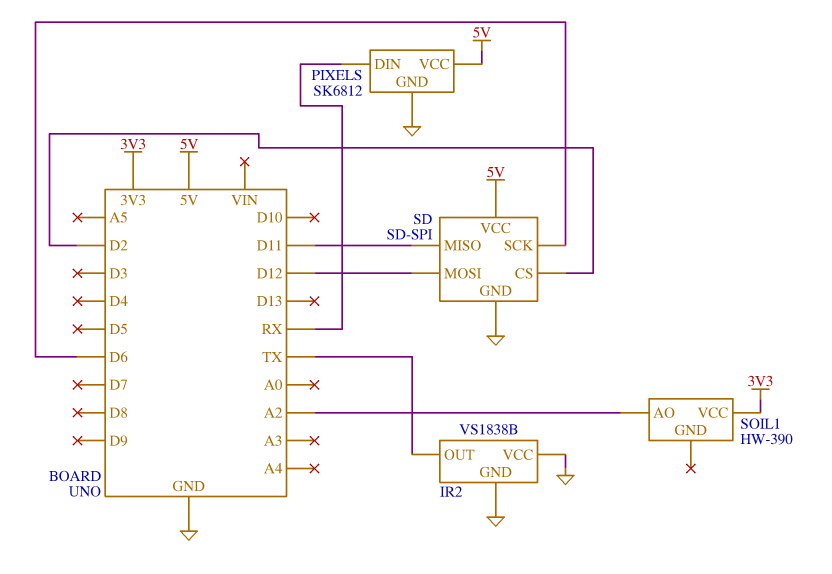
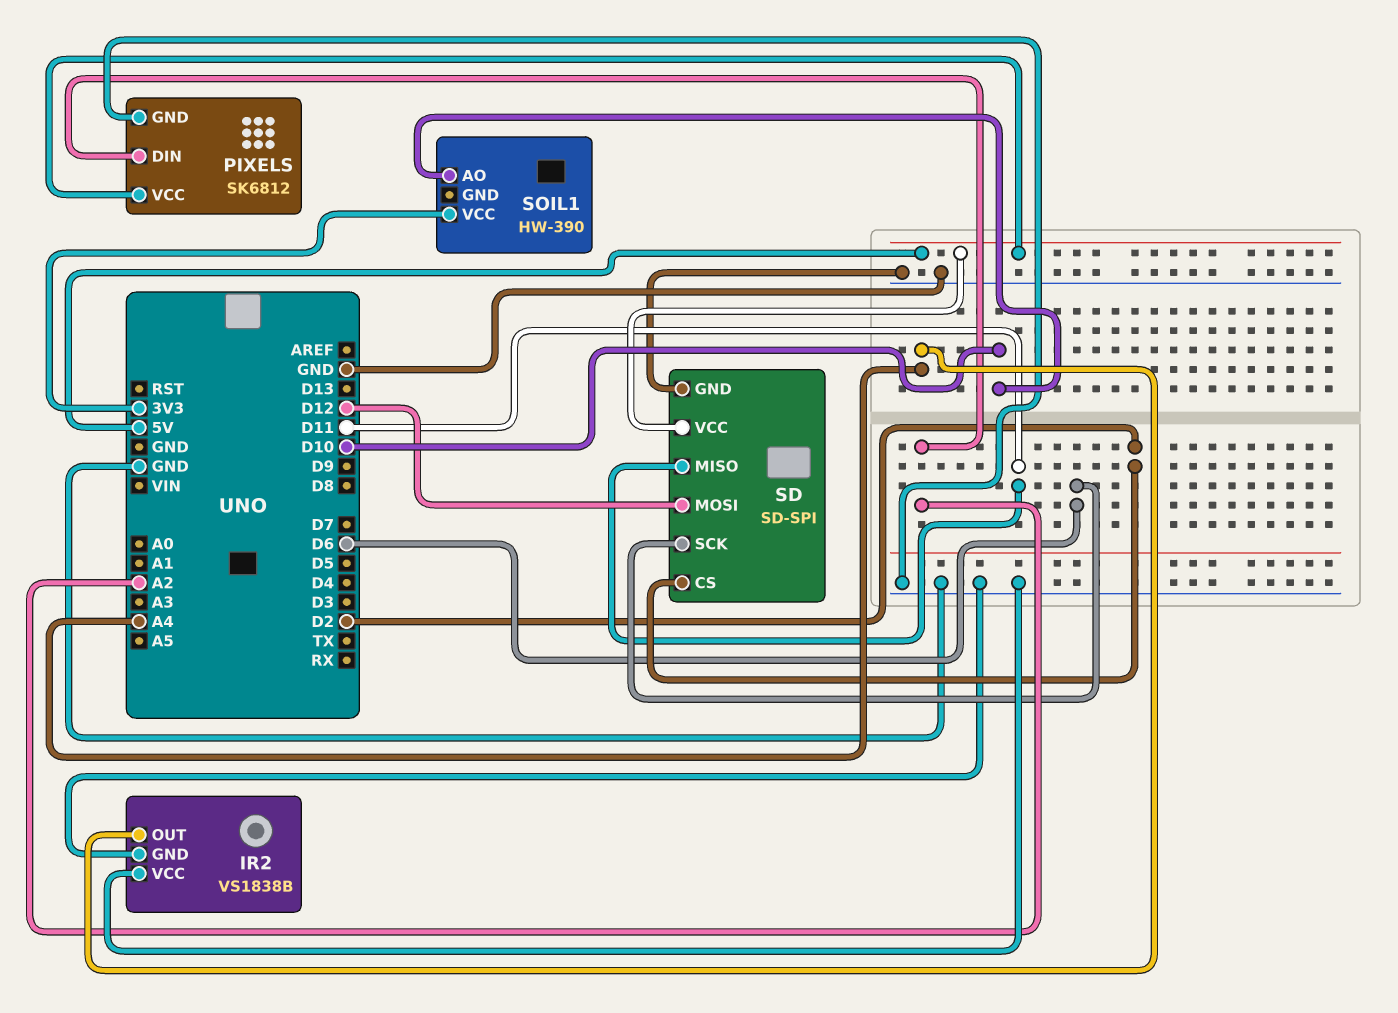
IR2 pin OUT: TX -> A4
PIXELS pin DIN: RX -> A2
SOIL1 pin AO: A2 -> D10

